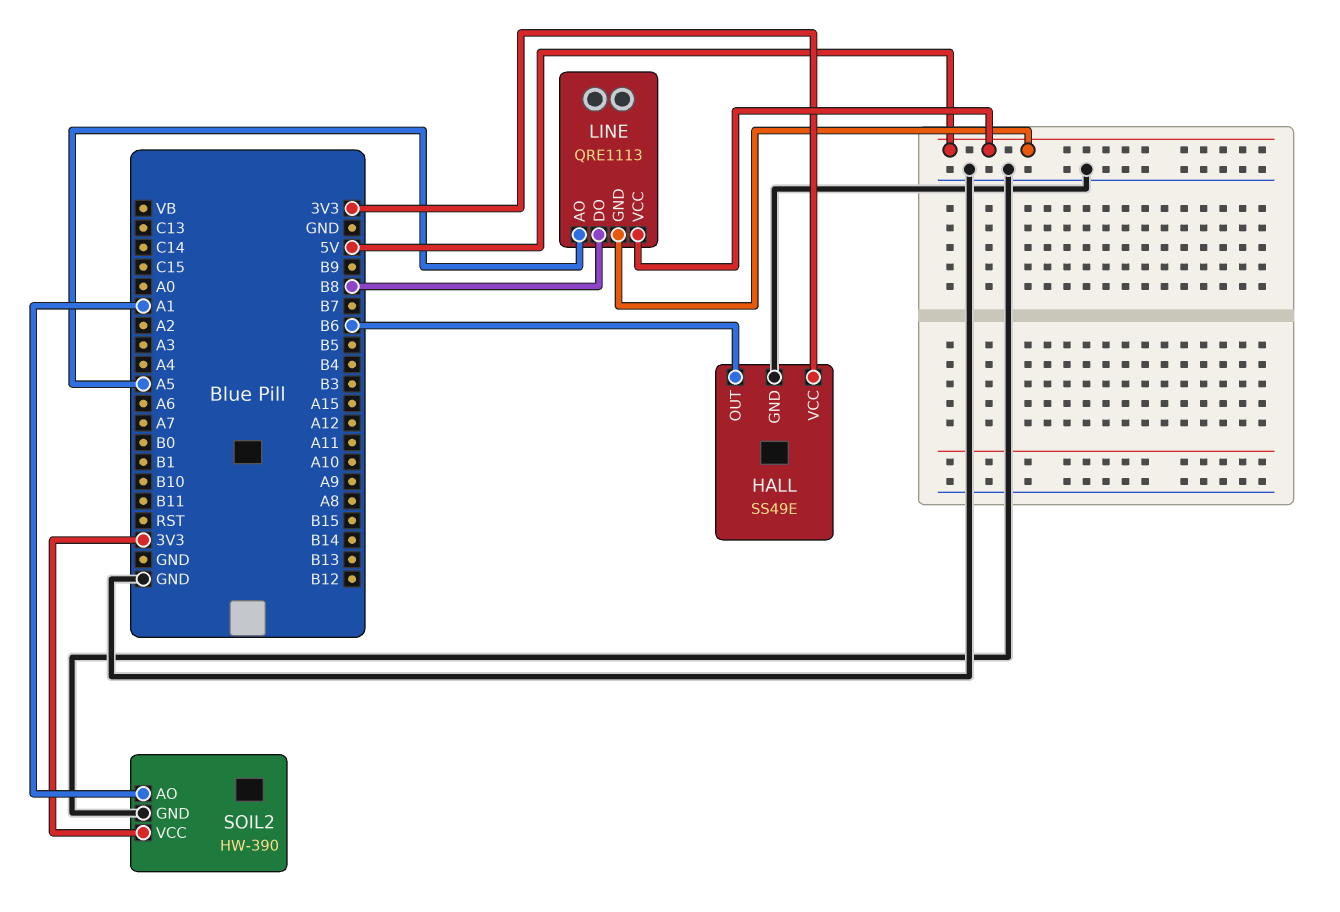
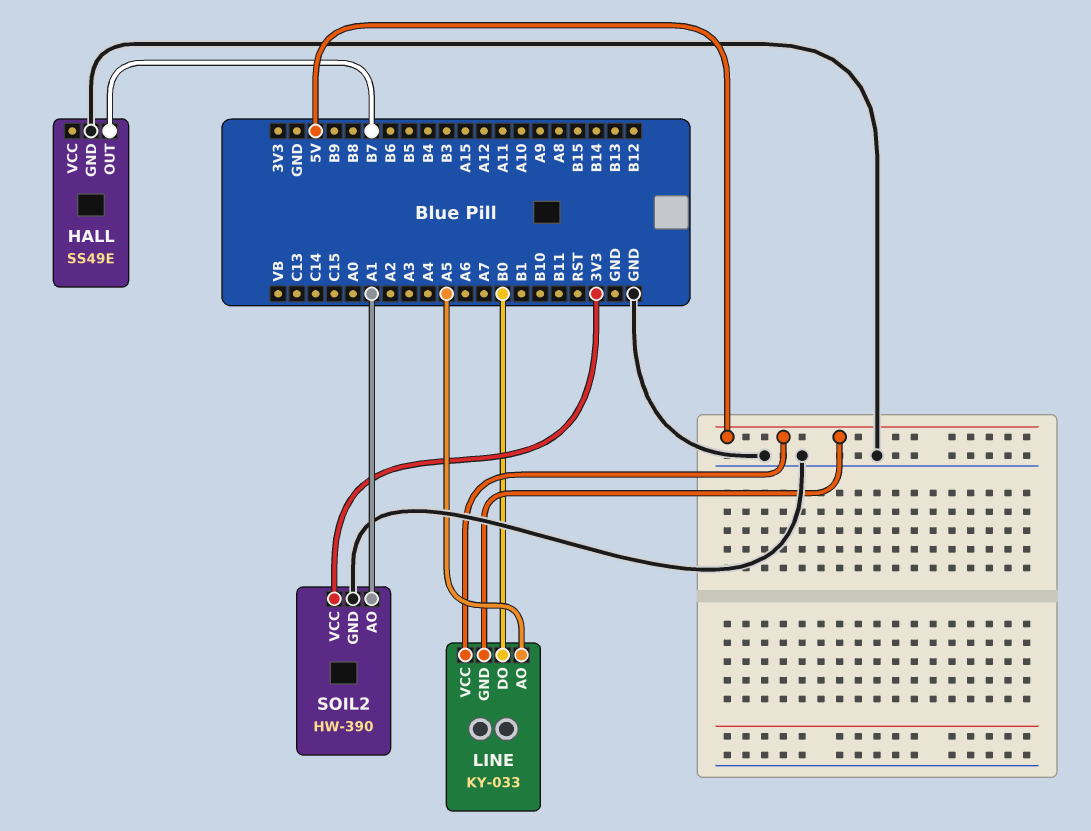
HALL pin OUT: B6 -> B7
HALL pin VCC: 3V3 -> none
LINE: QRE1113 -> KY-033
LINE pin DO: B8 -> B0

